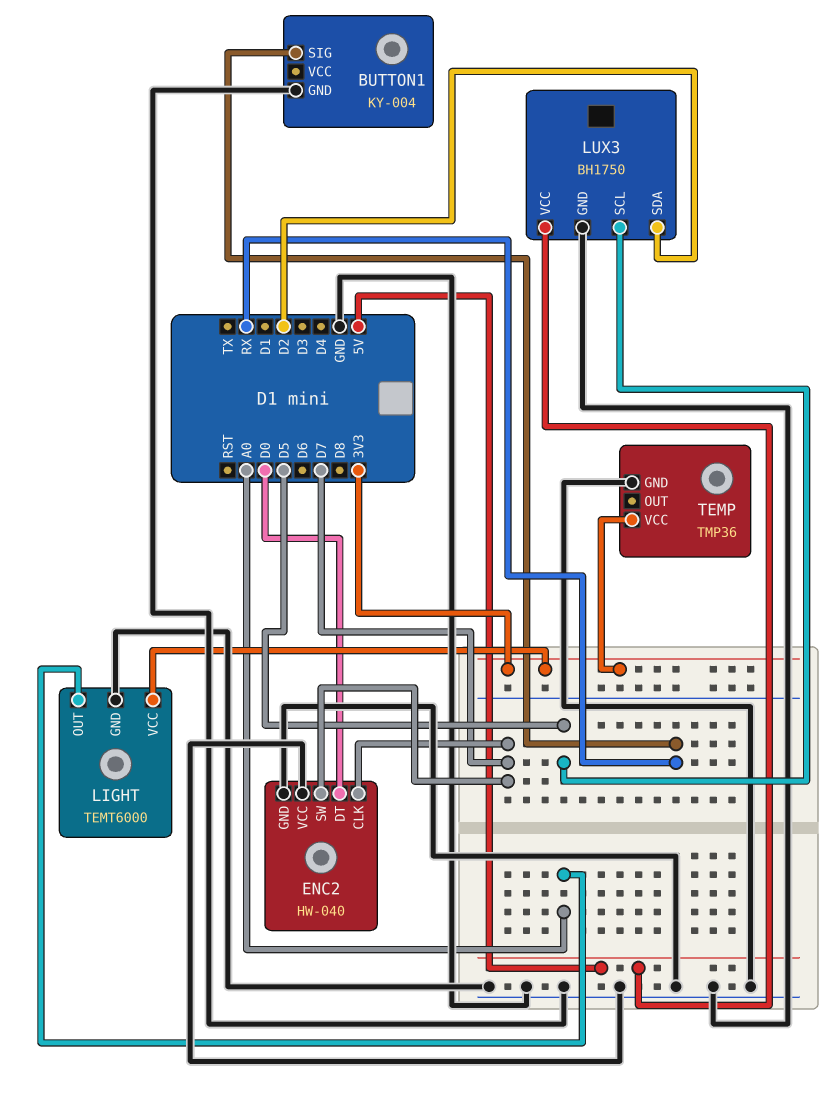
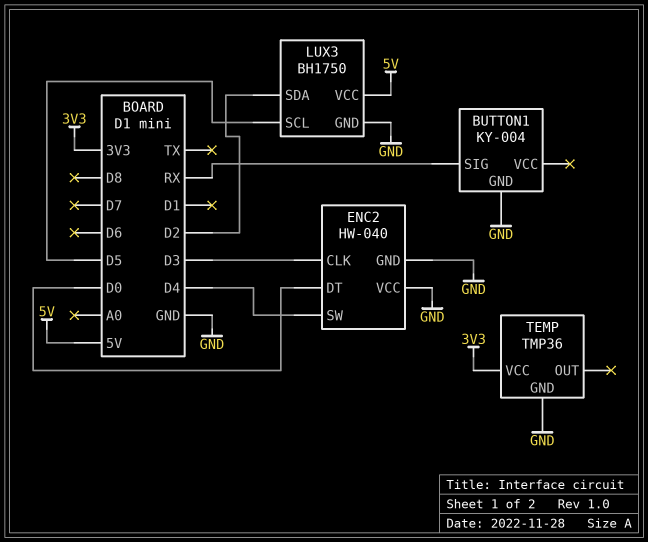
ENC2 pin CLK: D7 -> D3
ENC2 pin SW: D7 -> D4
LIGHT: TEMT6000 -> none
LIGHT pin GND: GND -> none
LIGHT pin OUT: A0 -> none
LIGHT pin VCC: 3V3 -> none

